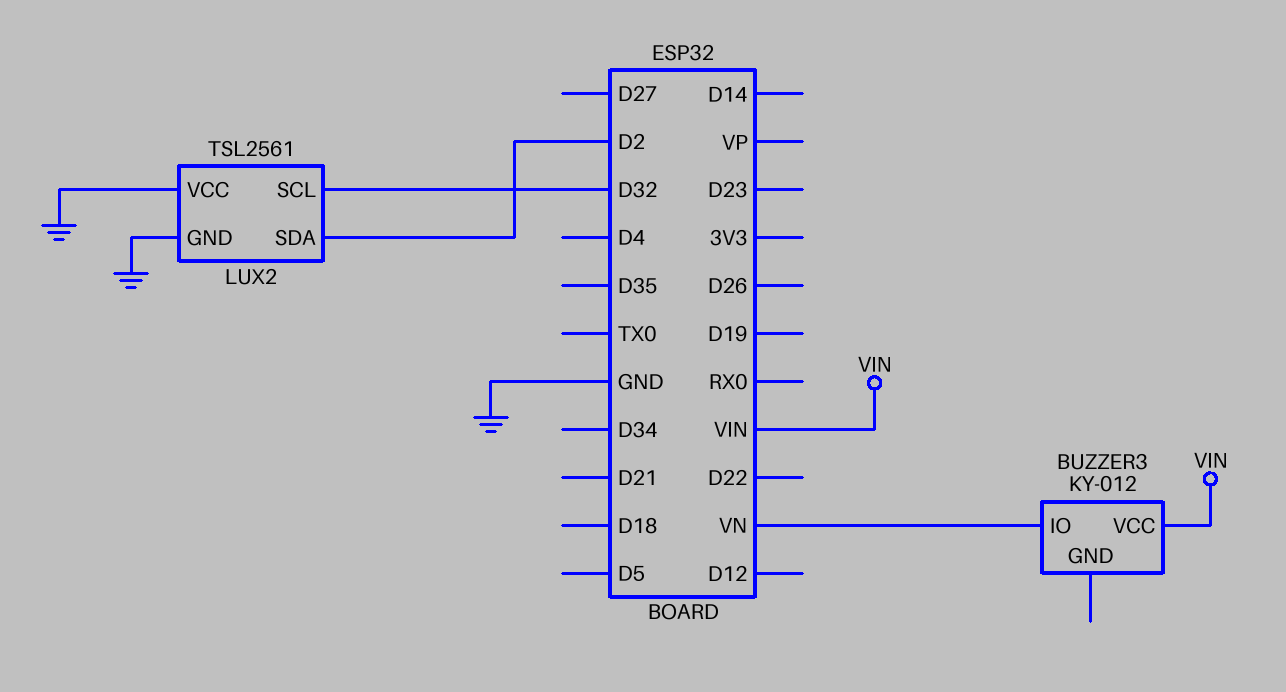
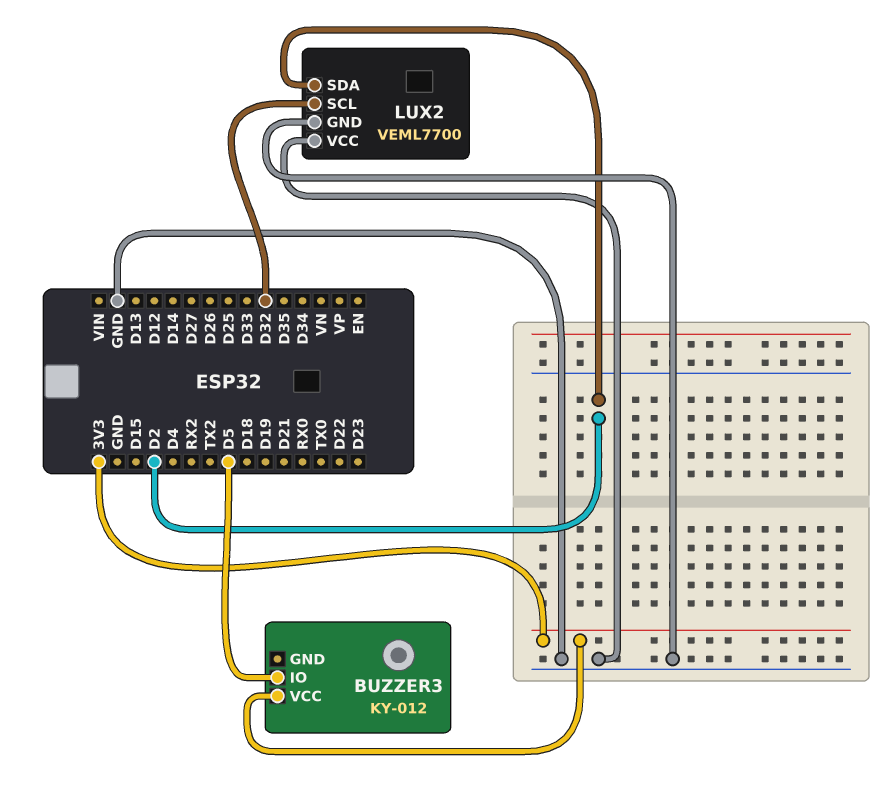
BUZZER3 pin IO: VN -> D5
BUZZER3 pin VCC: VIN -> 3V3
LUX2: TSL2561 -> VEML7700

